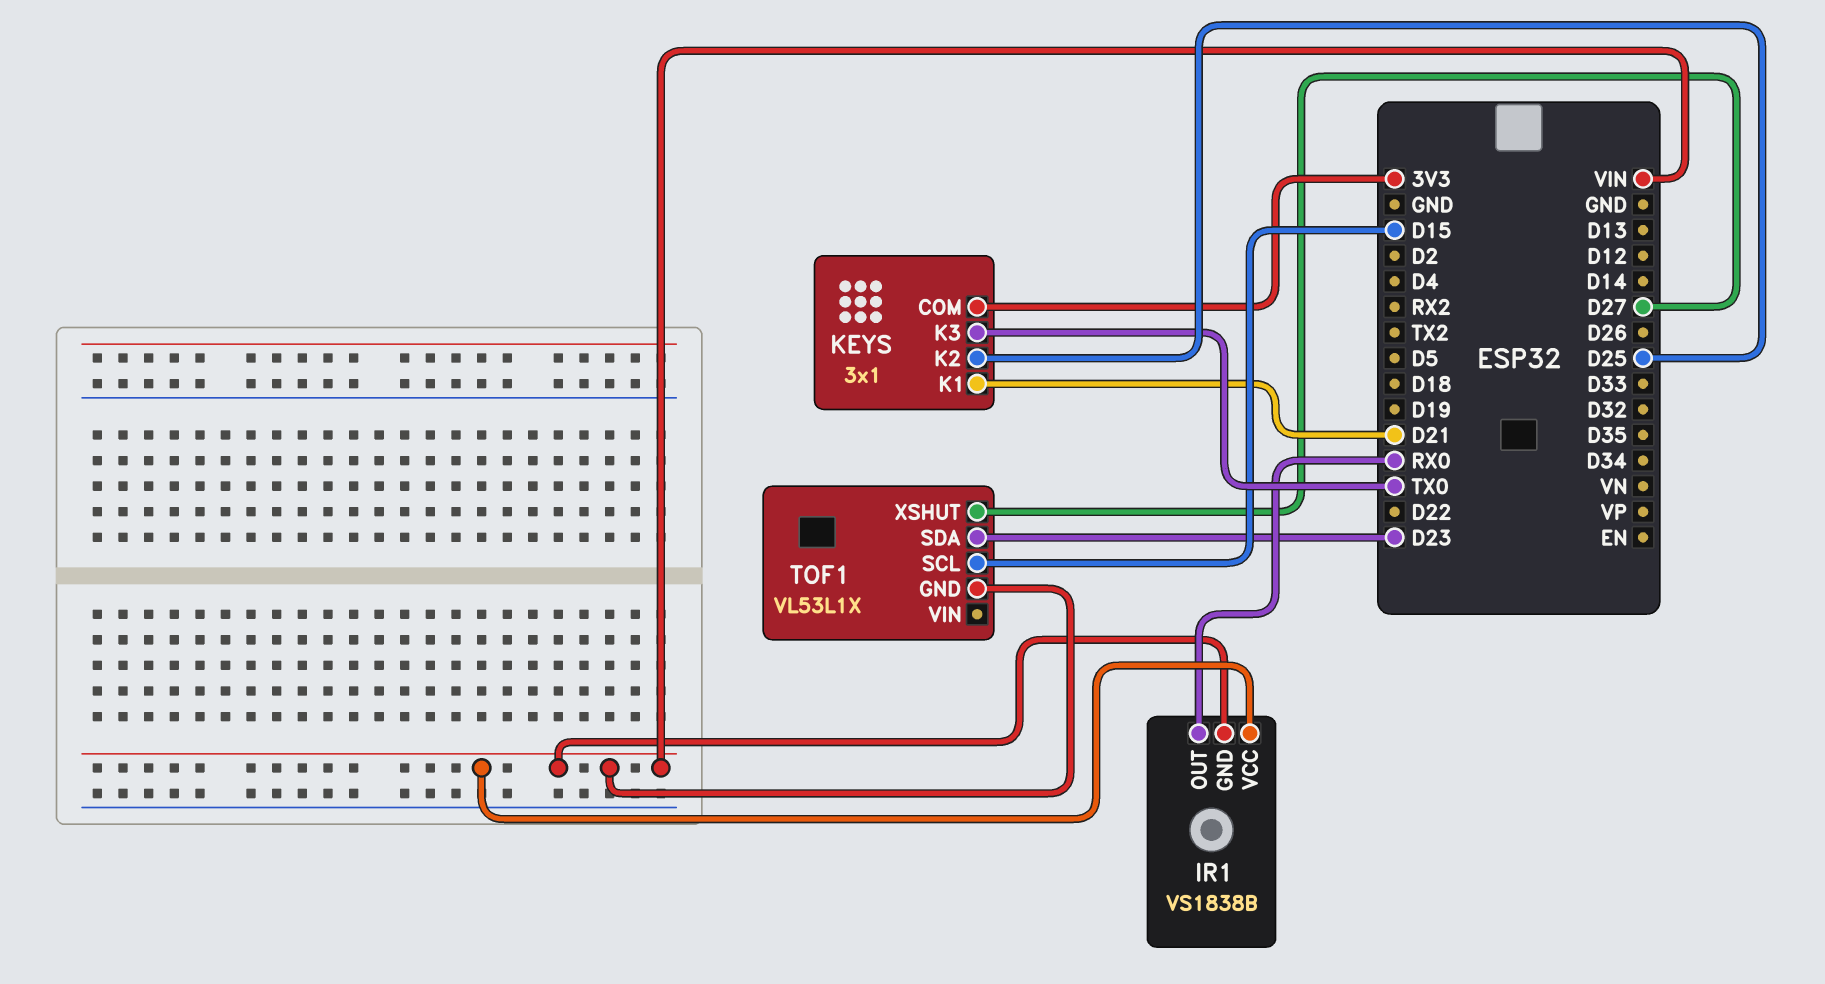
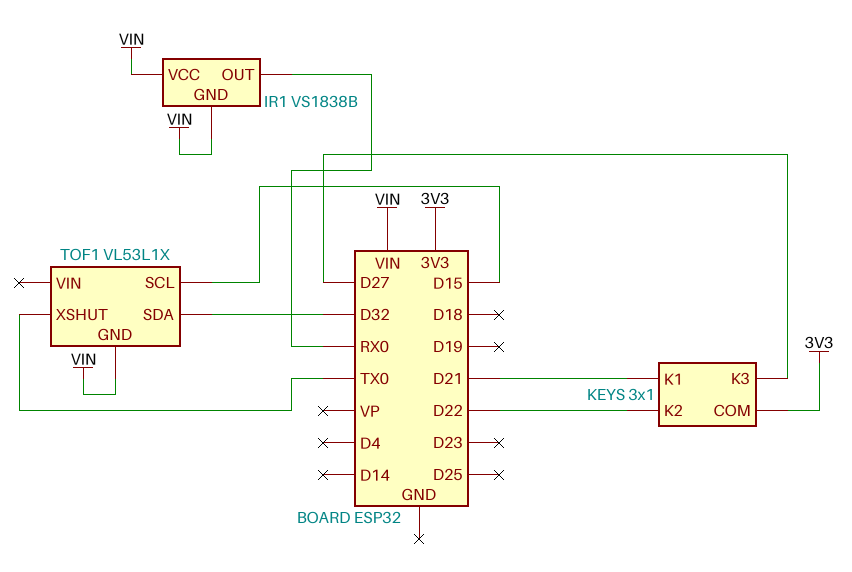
KEYS pin K2: D25 -> D22
KEYS pin K3: TX0 -> D27
TOF1 pin SDA: D23 -> D32
TOF1 pin XSHUT: D27 -> TX0

